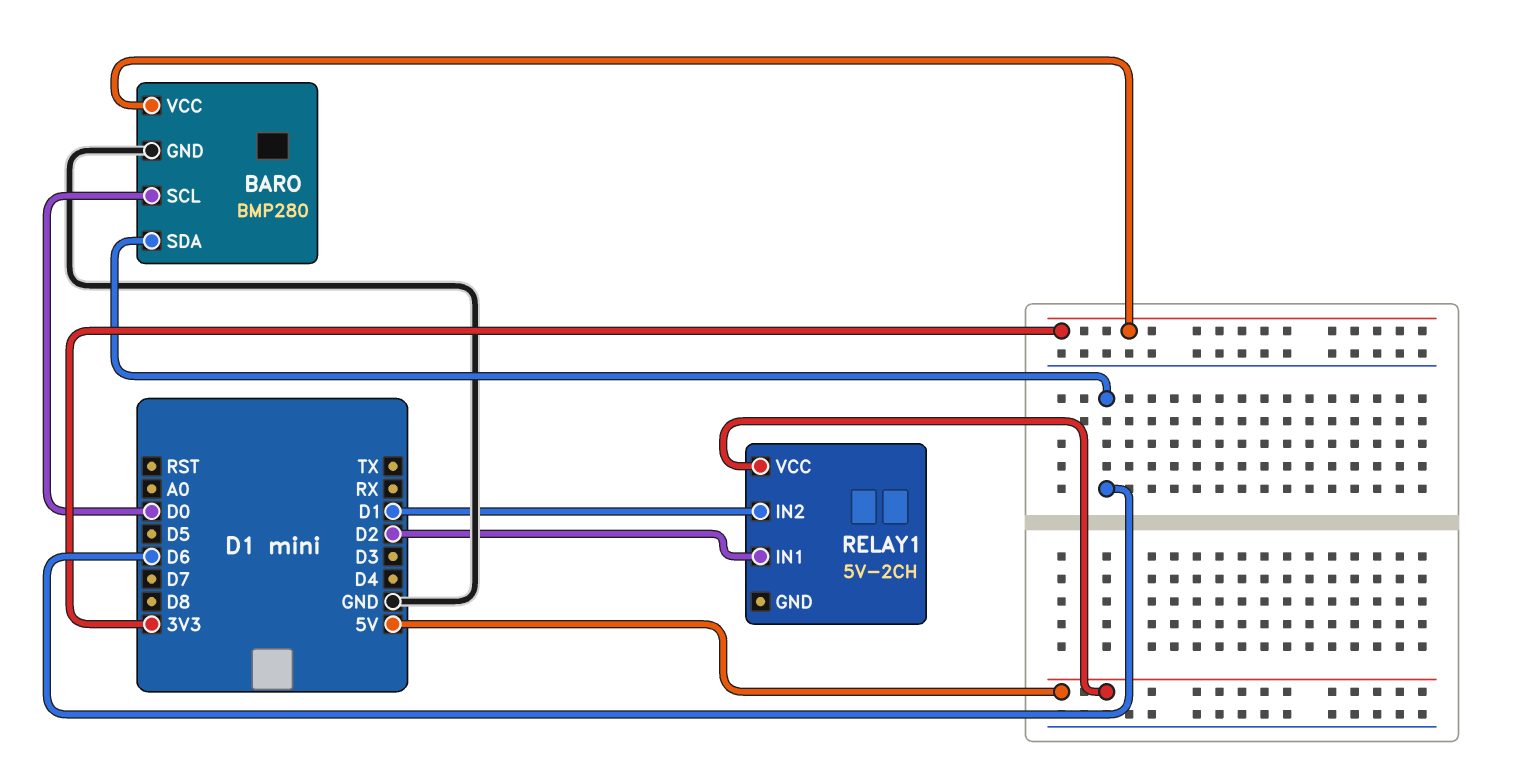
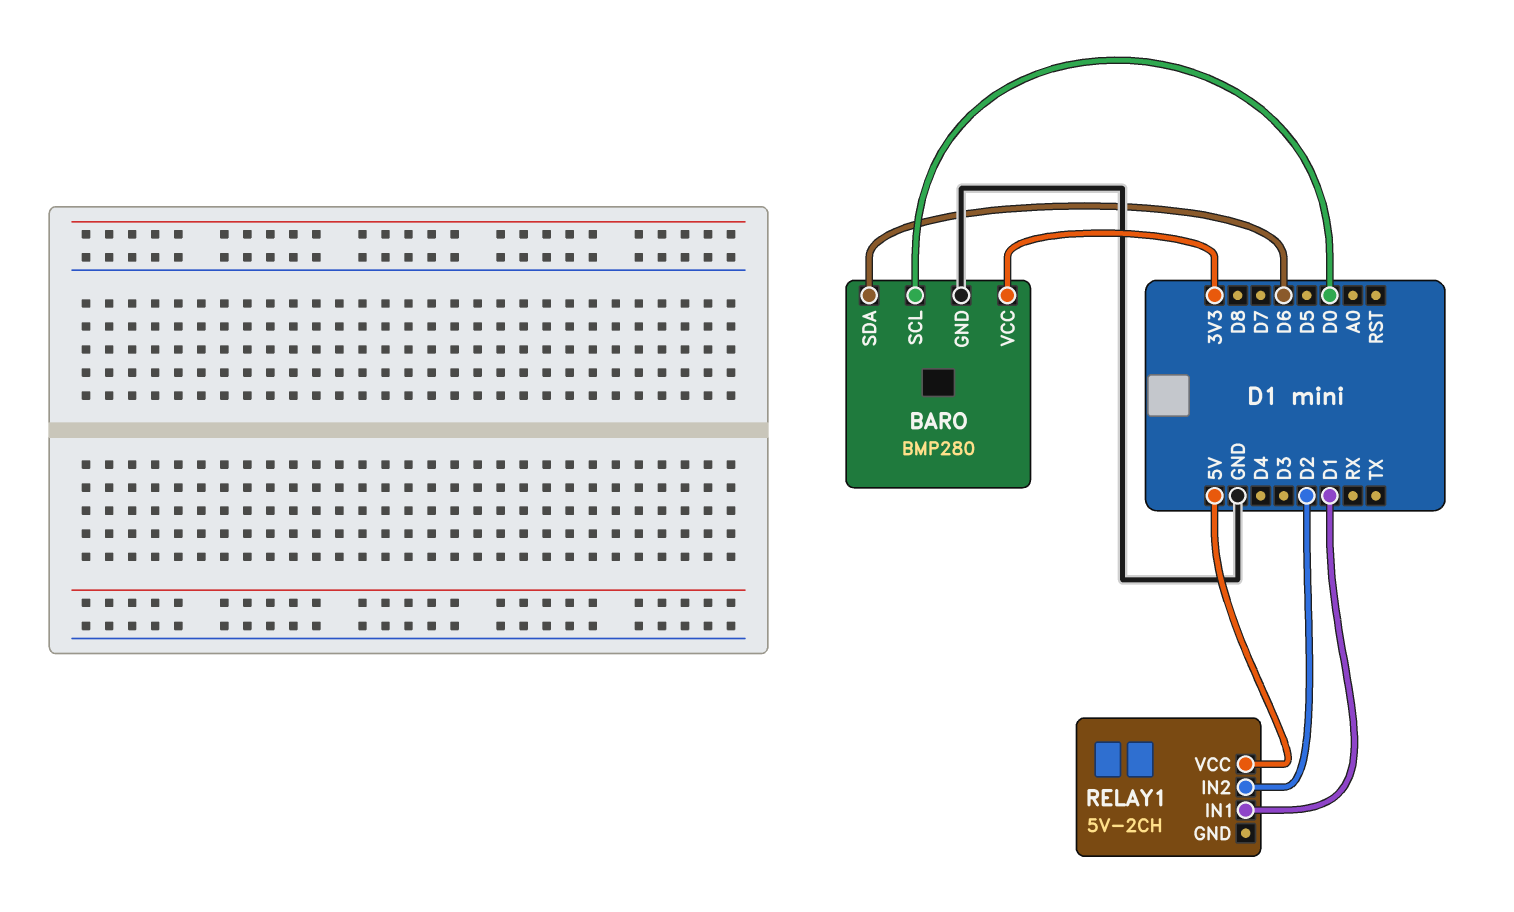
RELAY1 pin IN1: D2 -> D1
RELAY1 pin IN2: D1 -> D2

